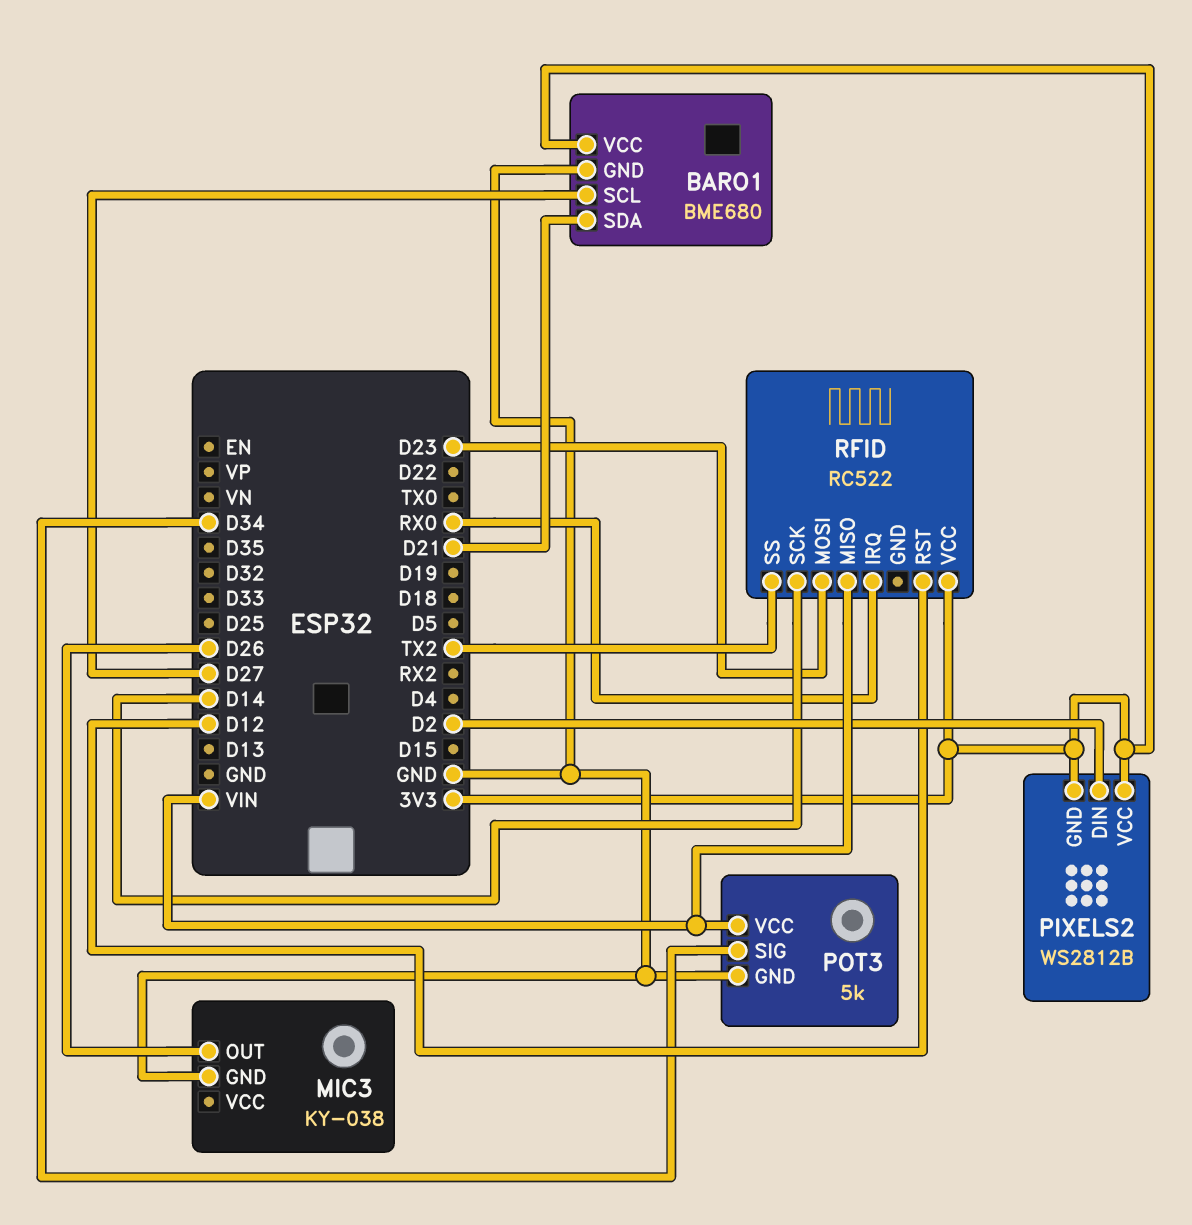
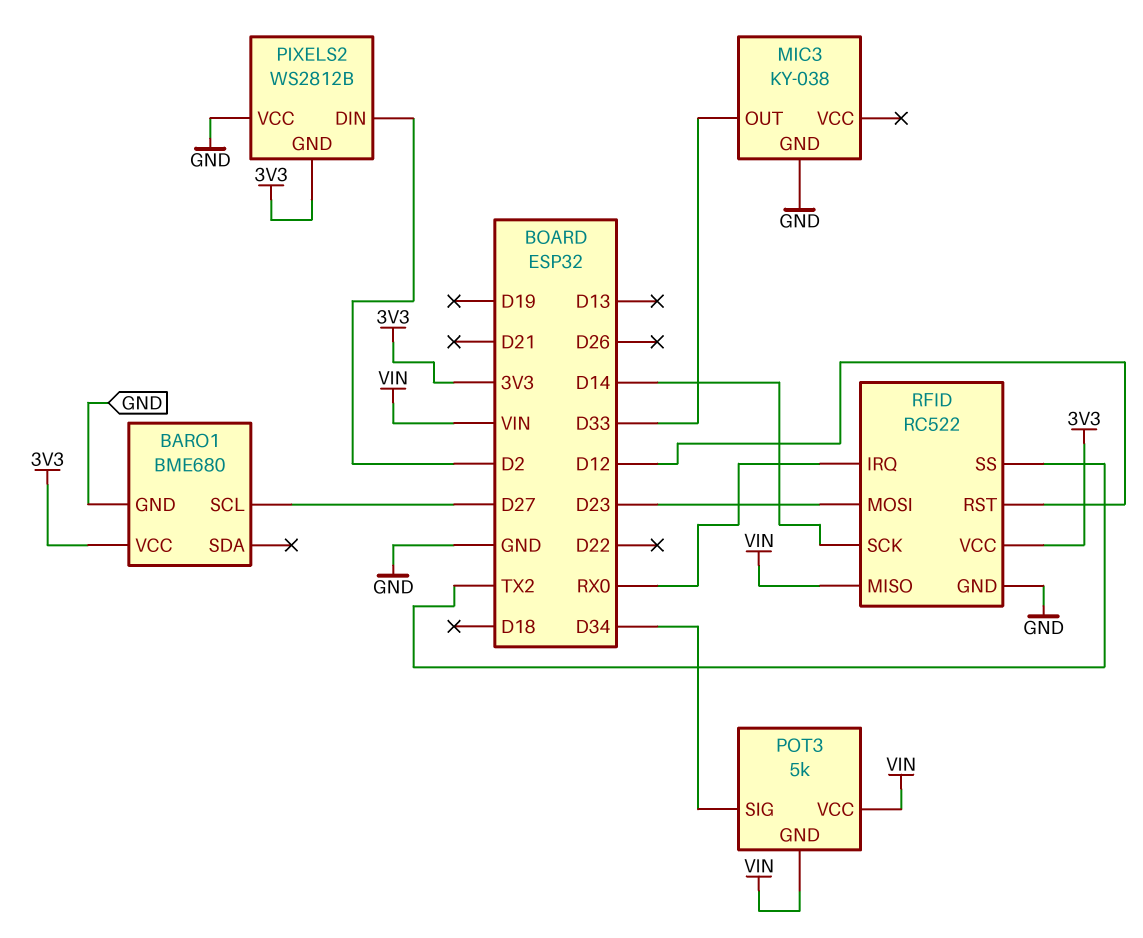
BARO1 pin SDA: D21 -> none
MIC3 pin OUT: D26 -> D33
PIXELS2 pin VCC: 3V3 -> GND
POT3 pin GND: GND -> VIN
RFID pin GND: none -> GND

